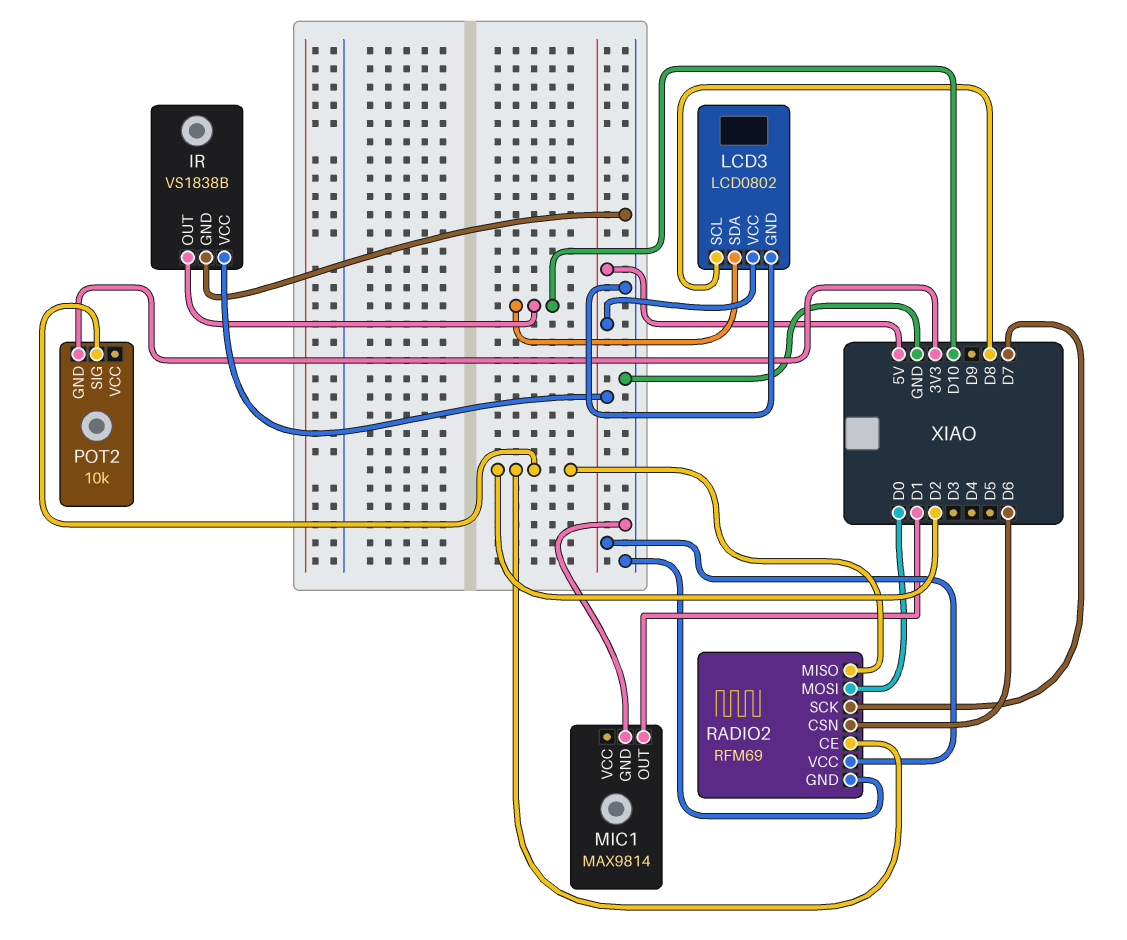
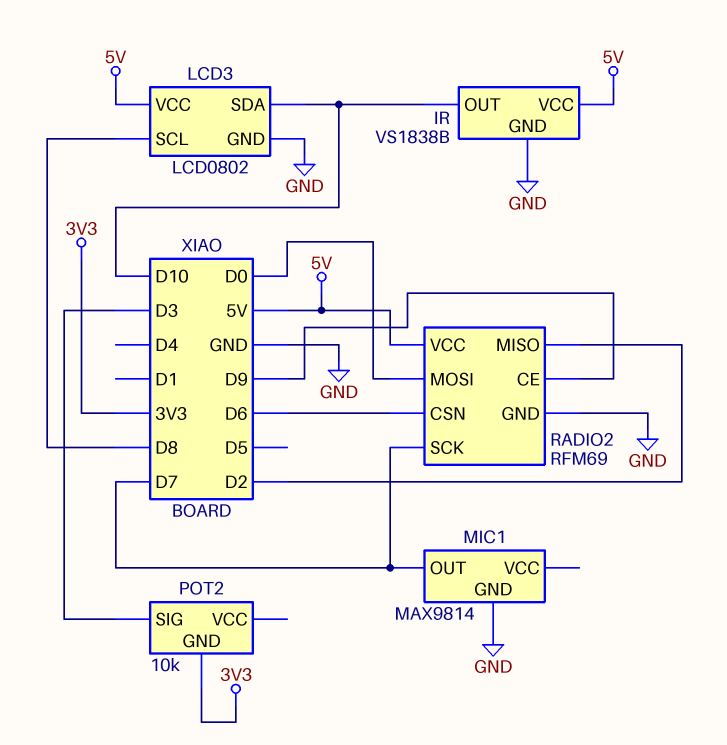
MIC1 pin OUT: D1 -> D7
POT2 pin SIG: D2 -> D3
RADIO2 pin CE: D2 -> D9

